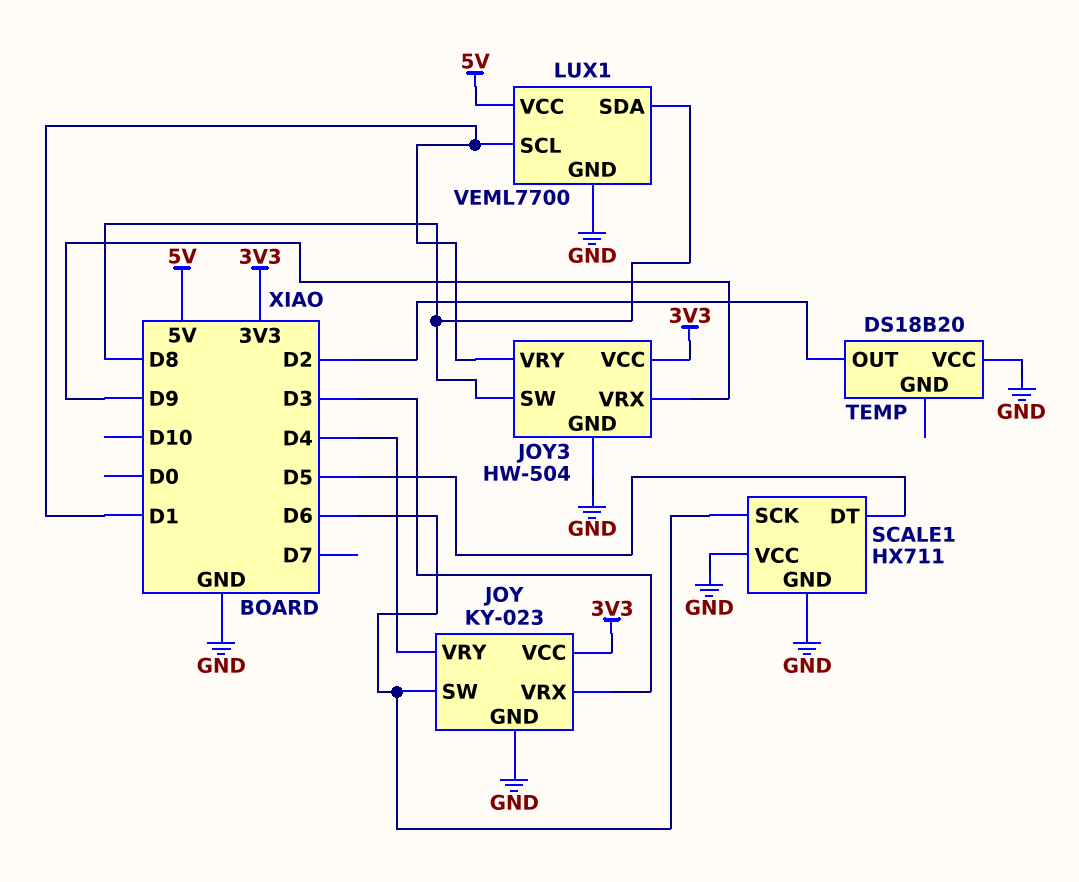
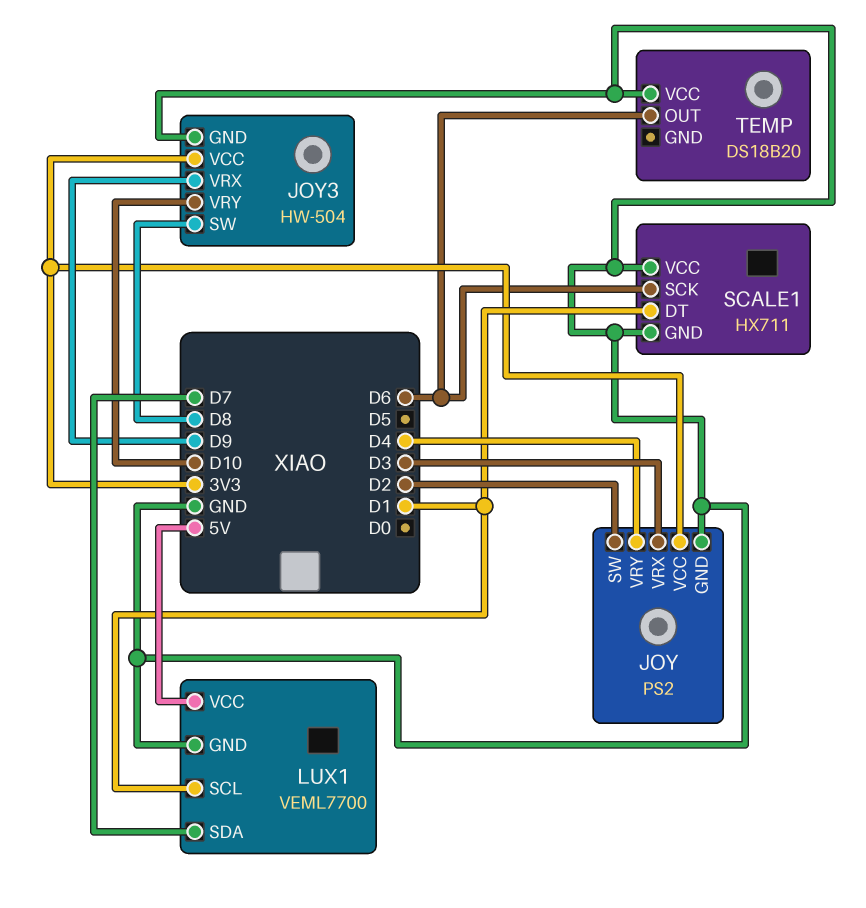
JOY: KY-023 -> PS2
JOY pin SW: D6 -> D2
JOY3 pin VRY: D1 -> D10
LUX1 pin SDA: D8 -> D7
SCALE1 pin DT: D5 -> D1
TEMP pin OUT: D2 -> D6

